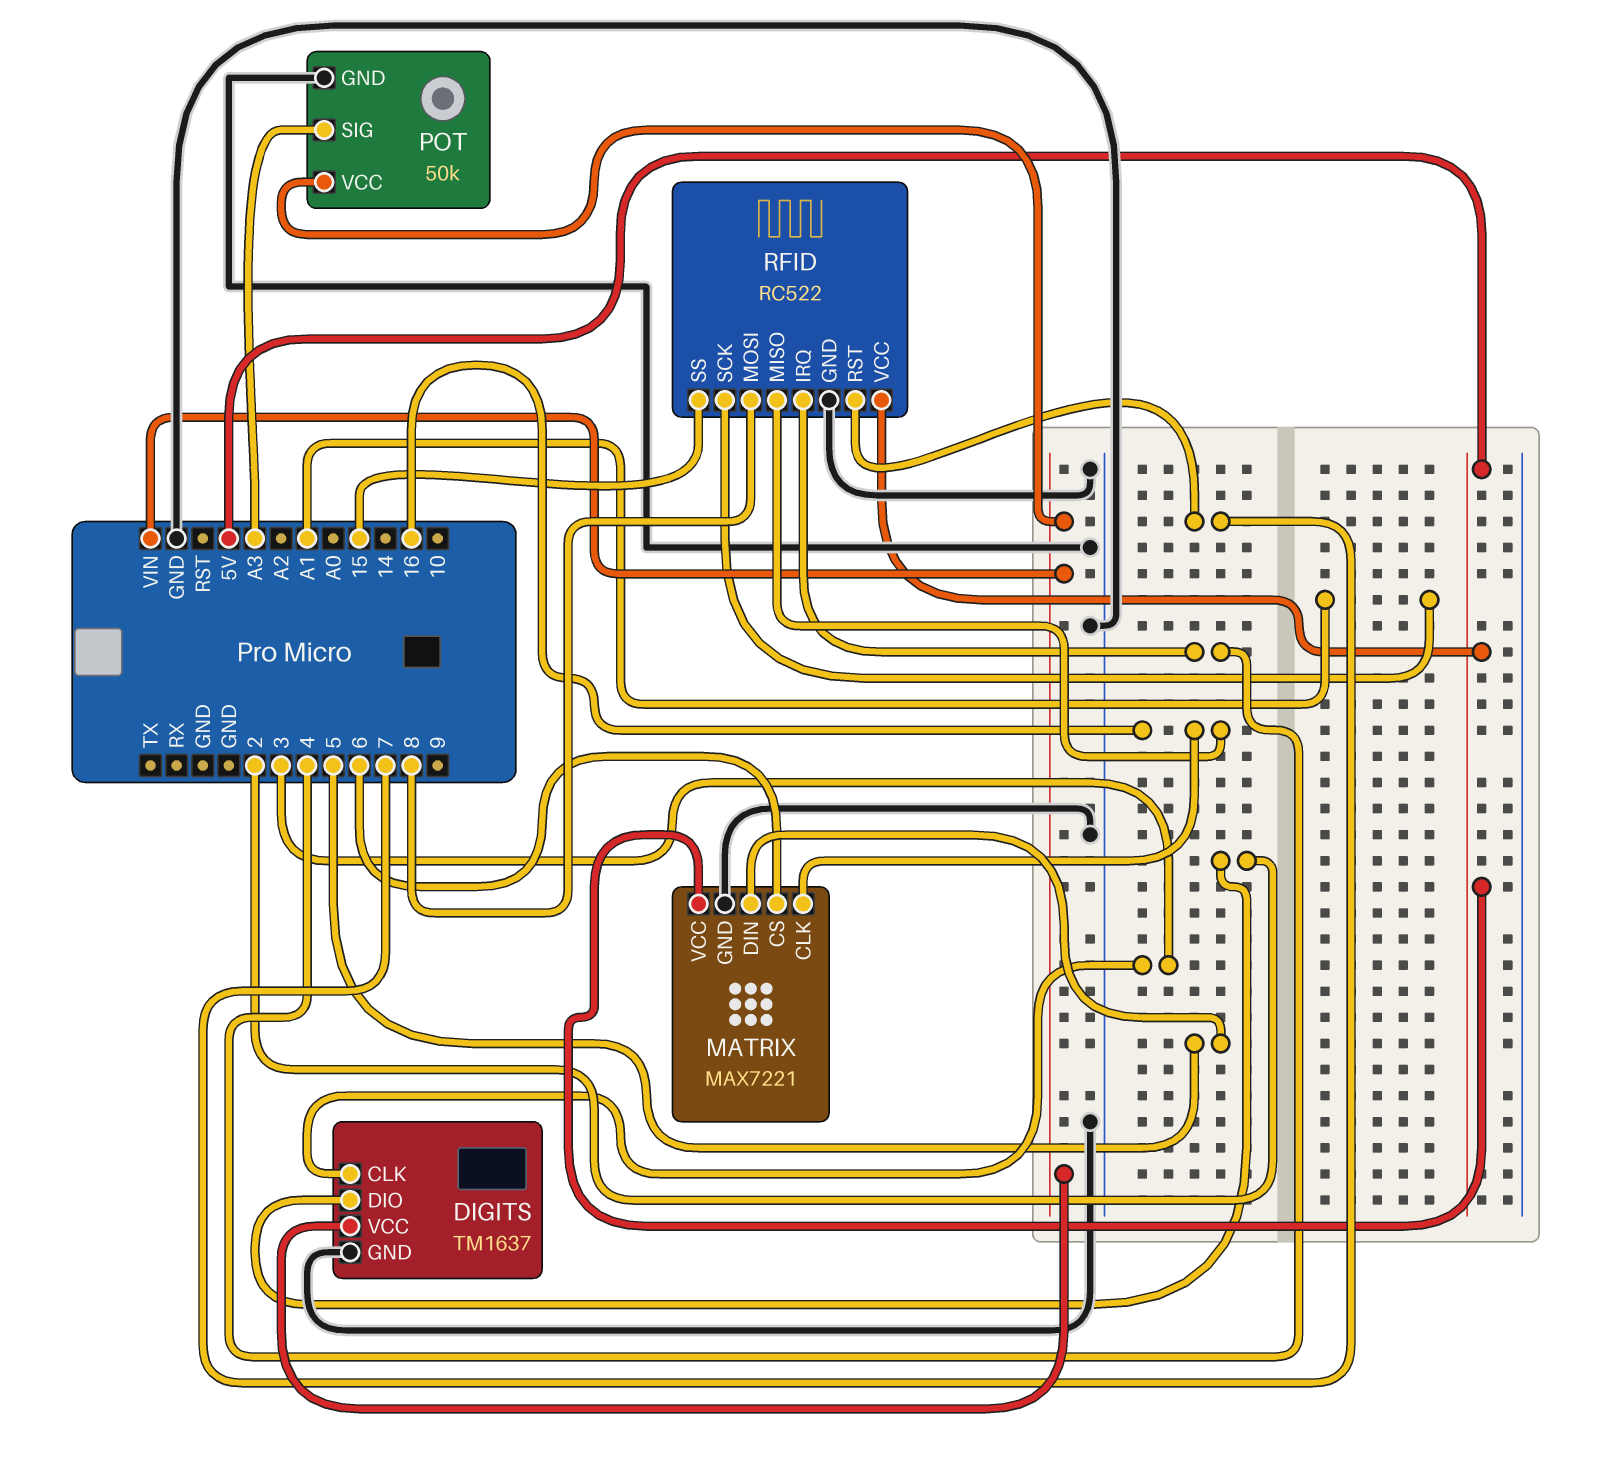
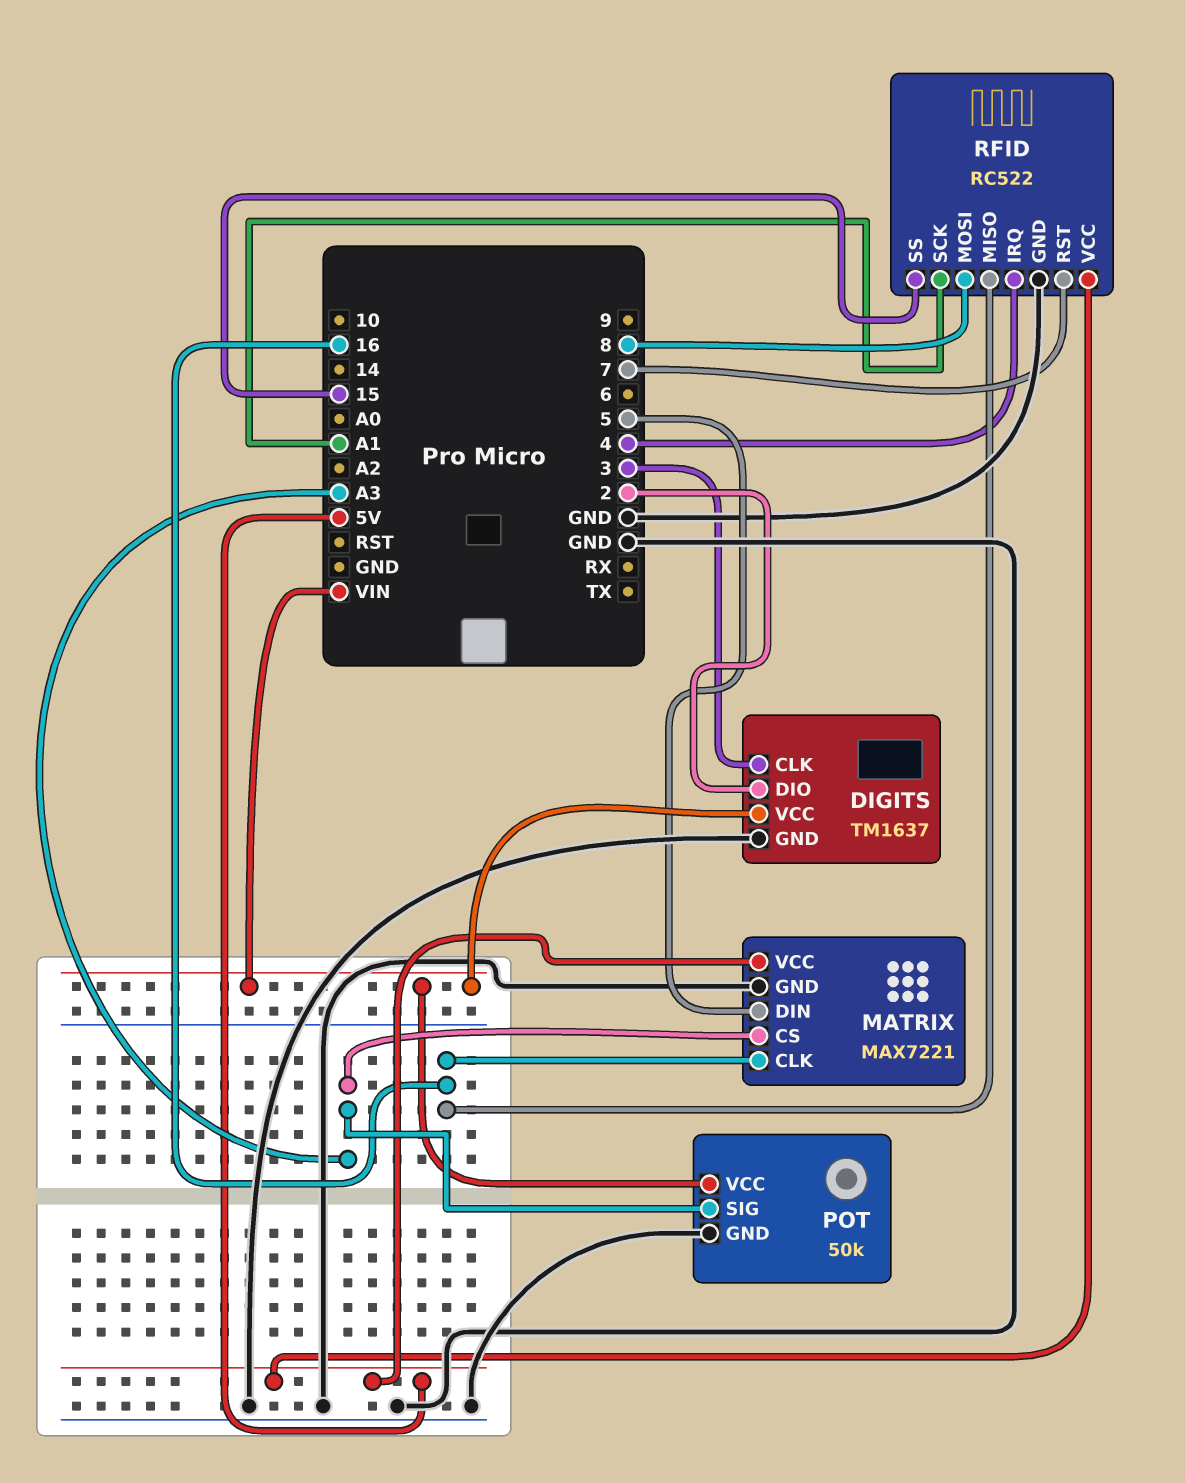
MATRIX pin CS: 6 -> A3

